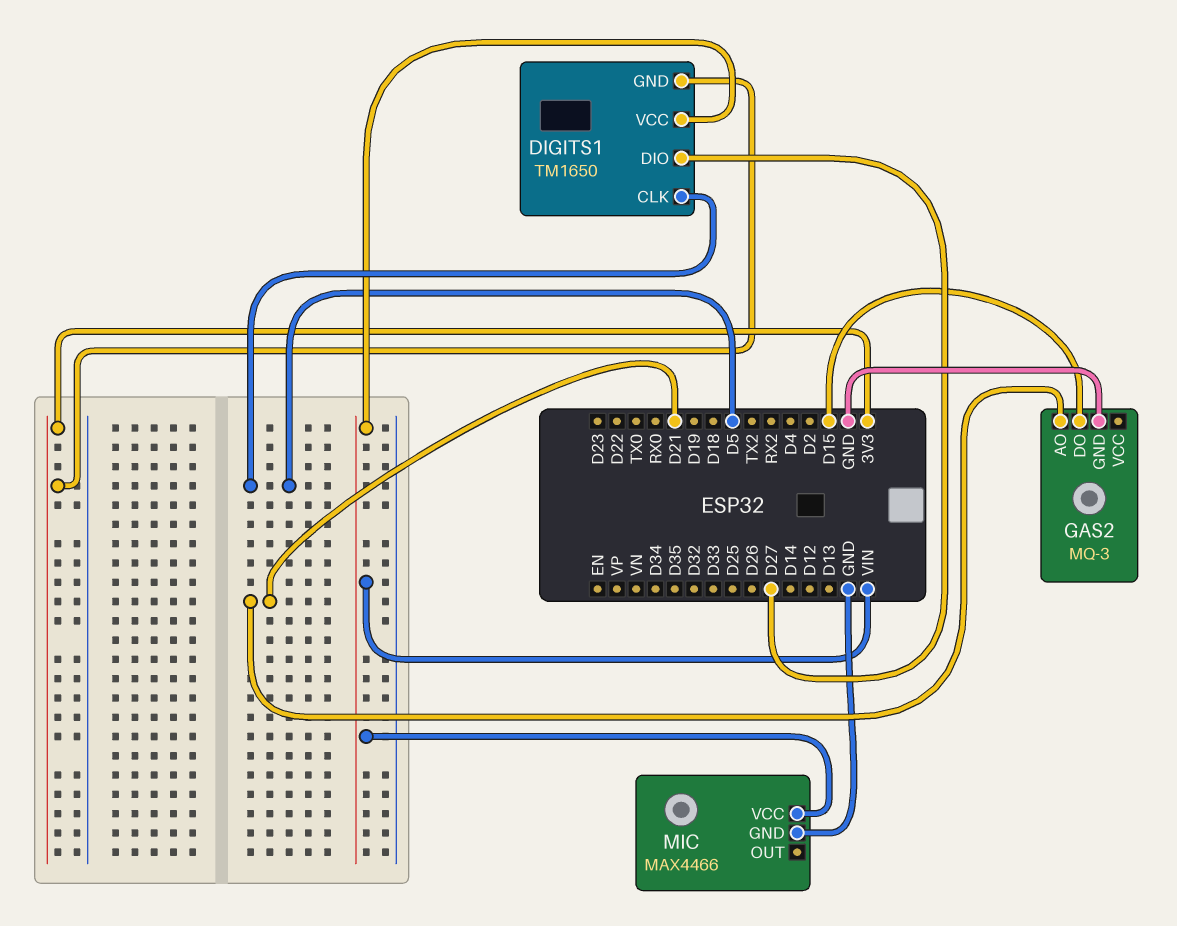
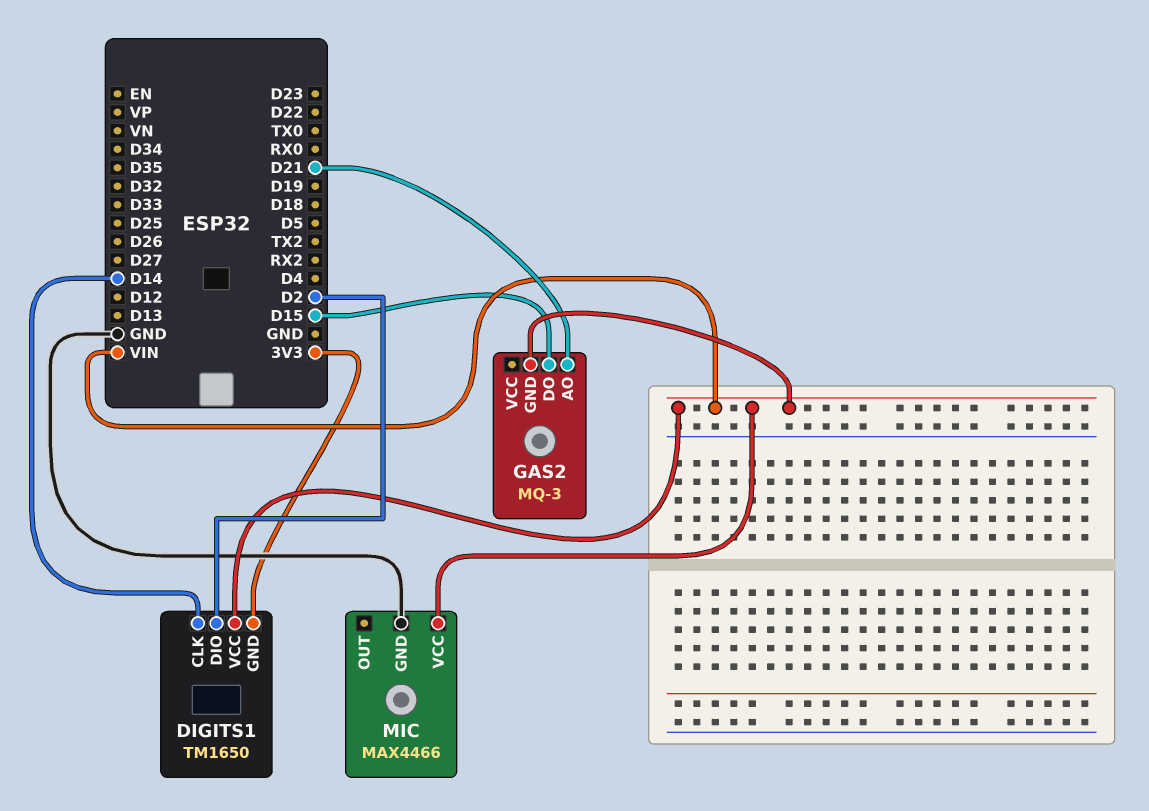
DIGITS1 pin CLK: D5 -> D14
DIGITS1 pin DIO: D27 -> D2
GAS2 pin GND: GND -> VIN

